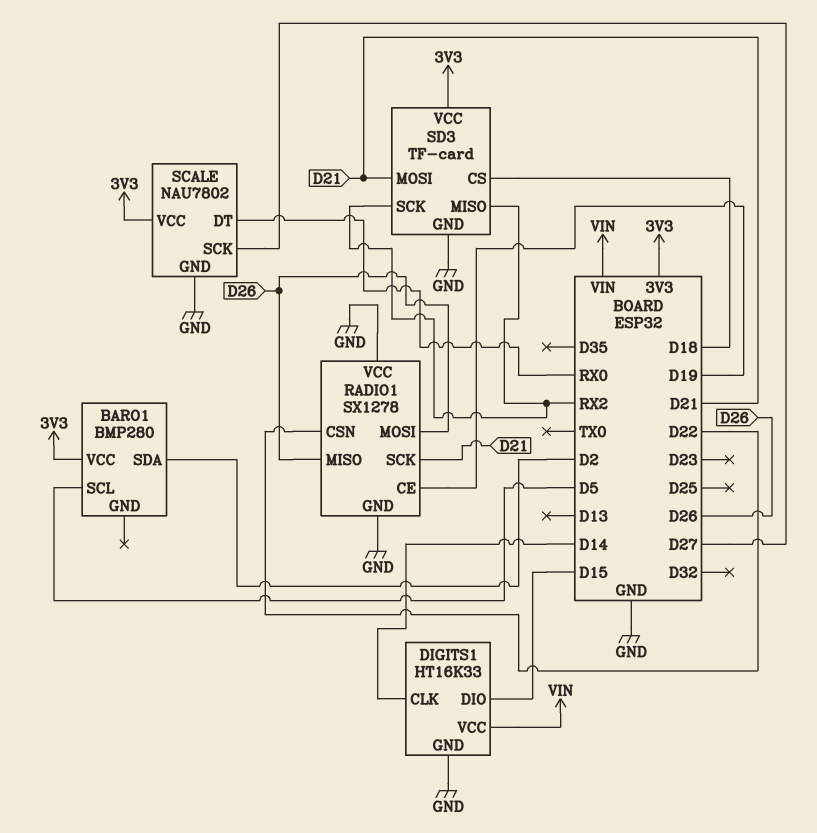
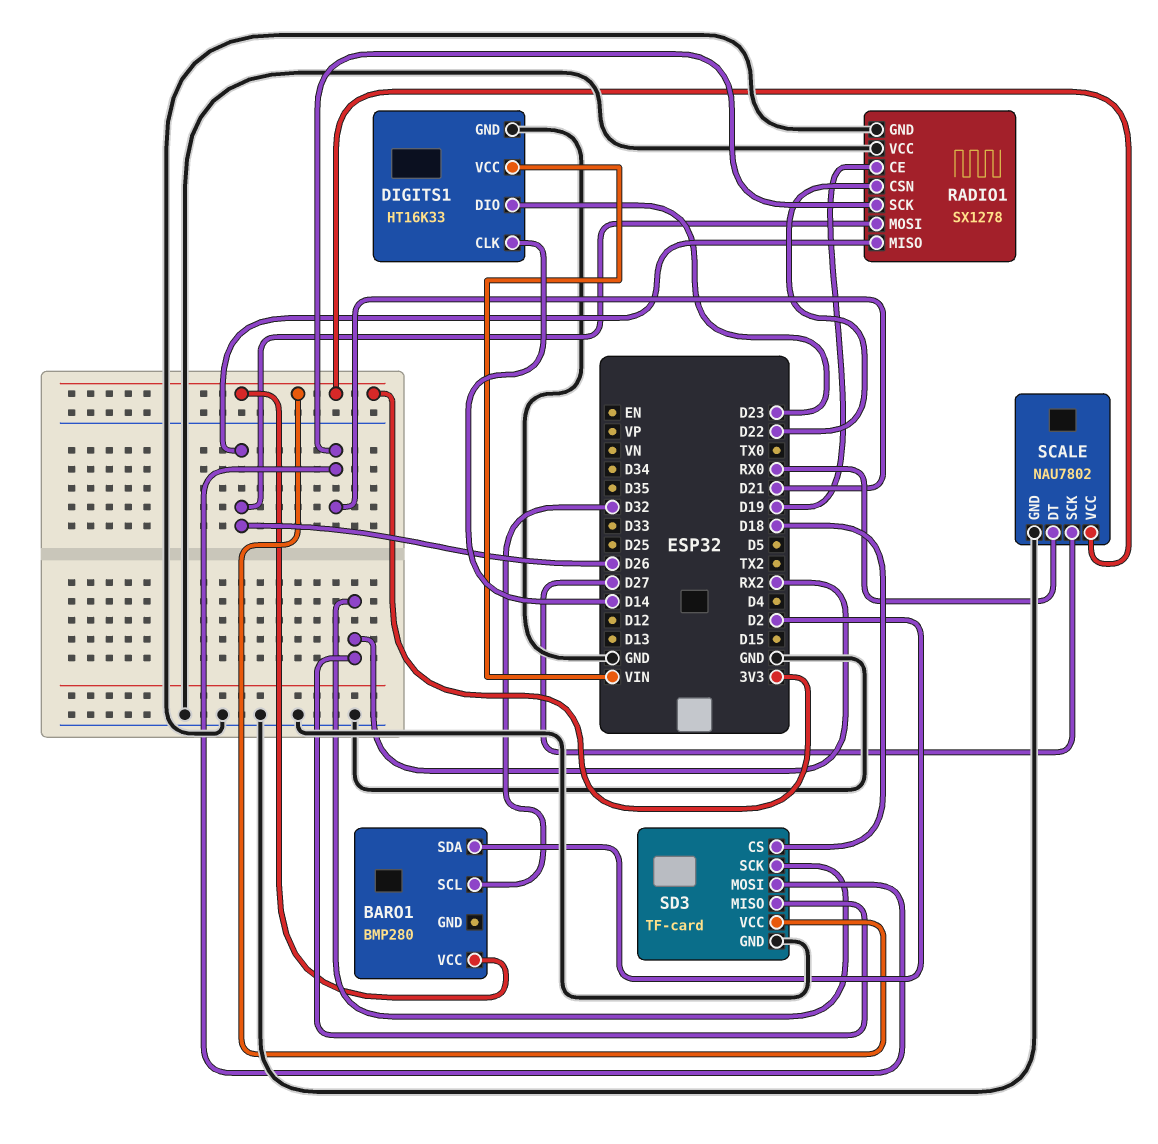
BARO1 pin SCL: D5 -> D32
DIGITS1 pin DIO: D15 -> D23

